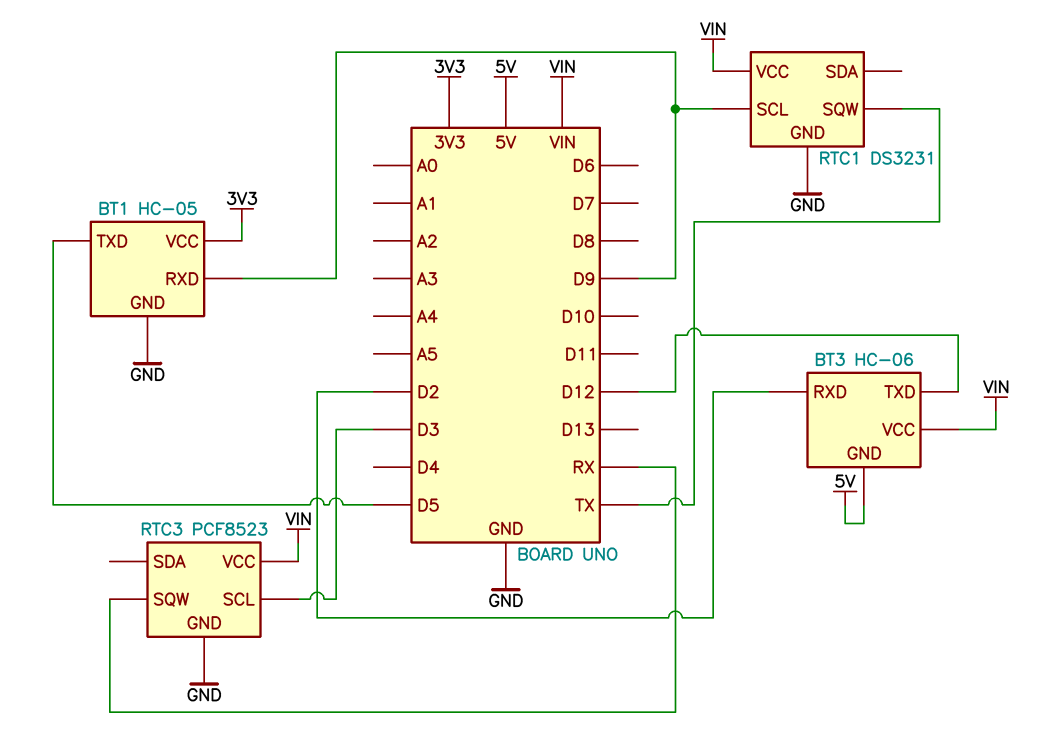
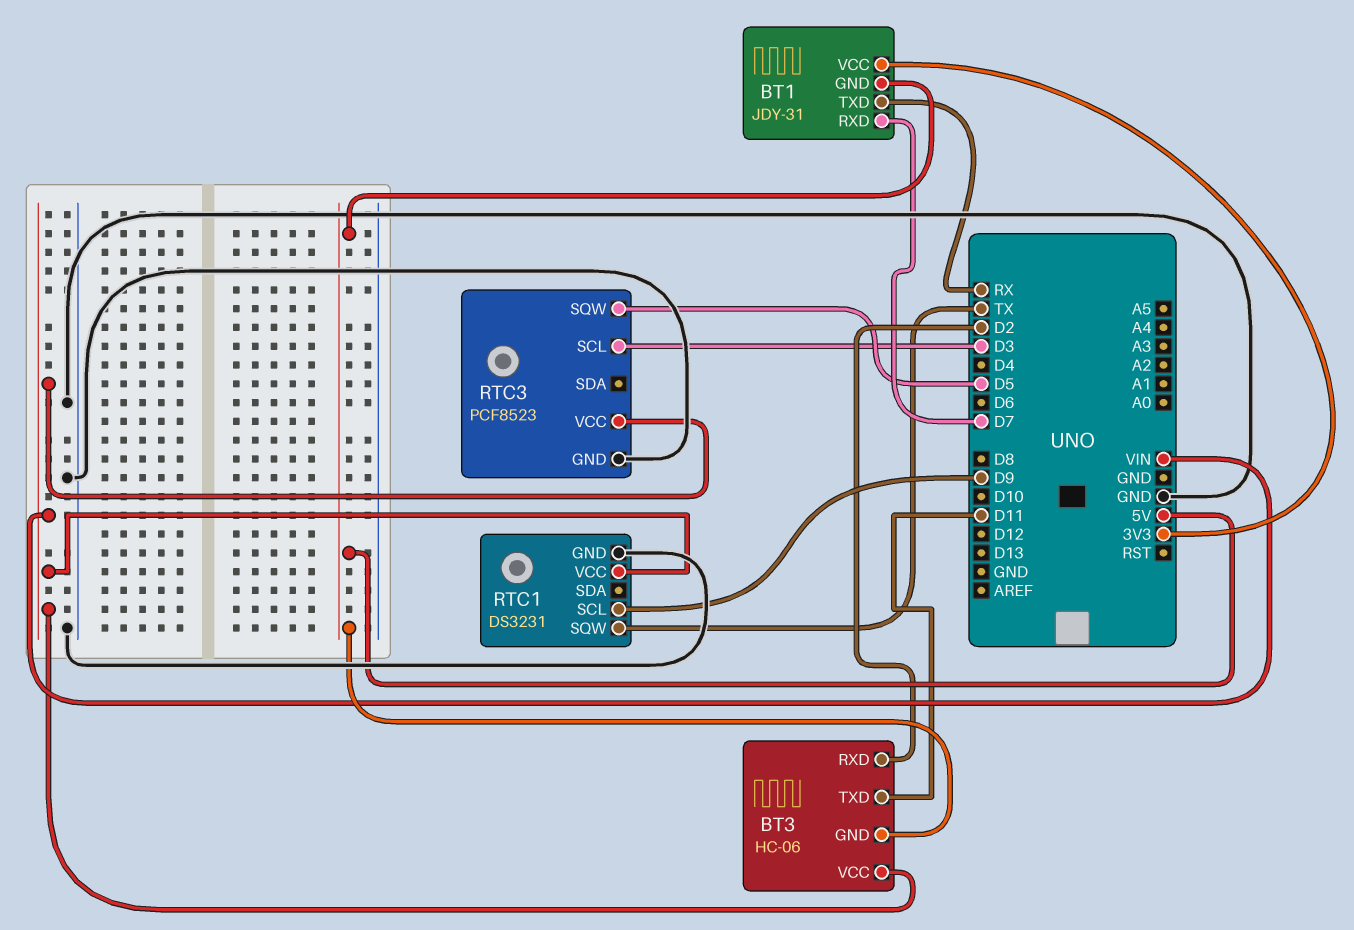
BT1: HC-05 -> JDY-31
BT1 pin GND: GND -> 5V
BT1 pin RXD: D9 -> D7
BT1 pin TXD: D5 -> RX
BT3 pin TXD: D12 -> D11
RTC3 pin SQW: RX -> D5

